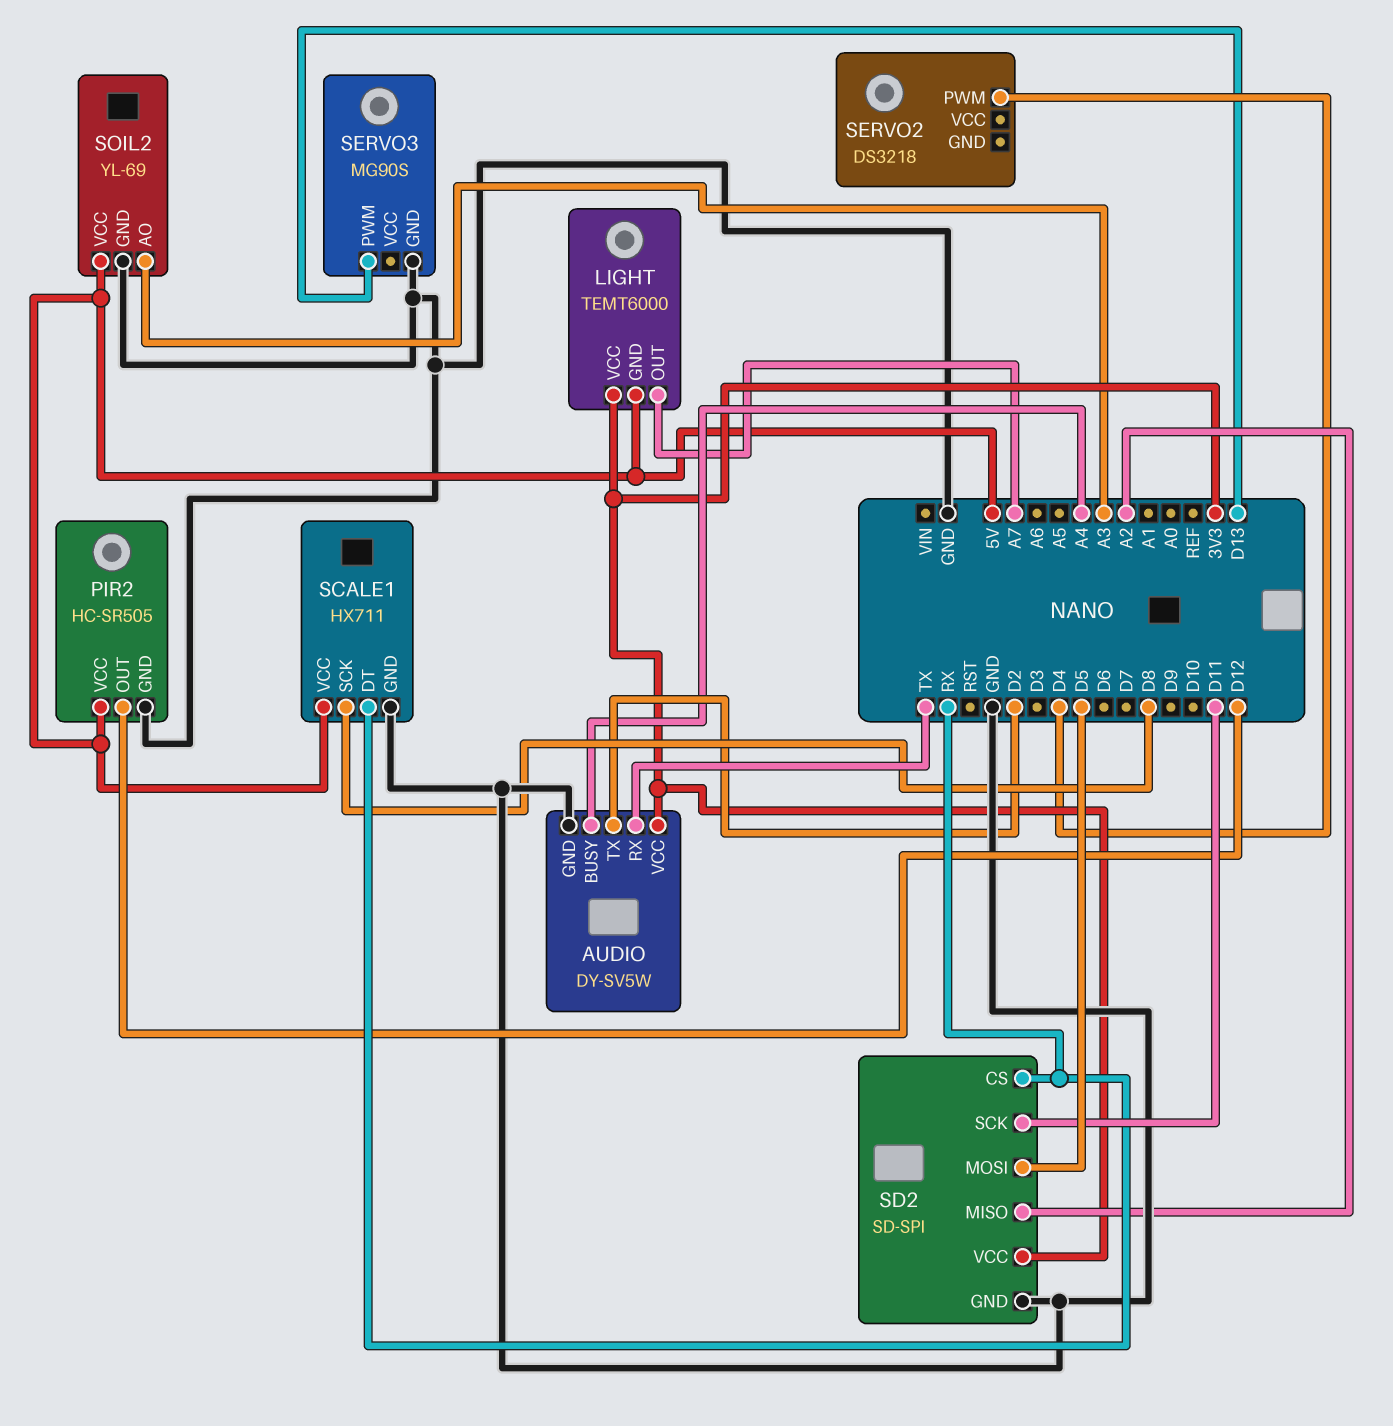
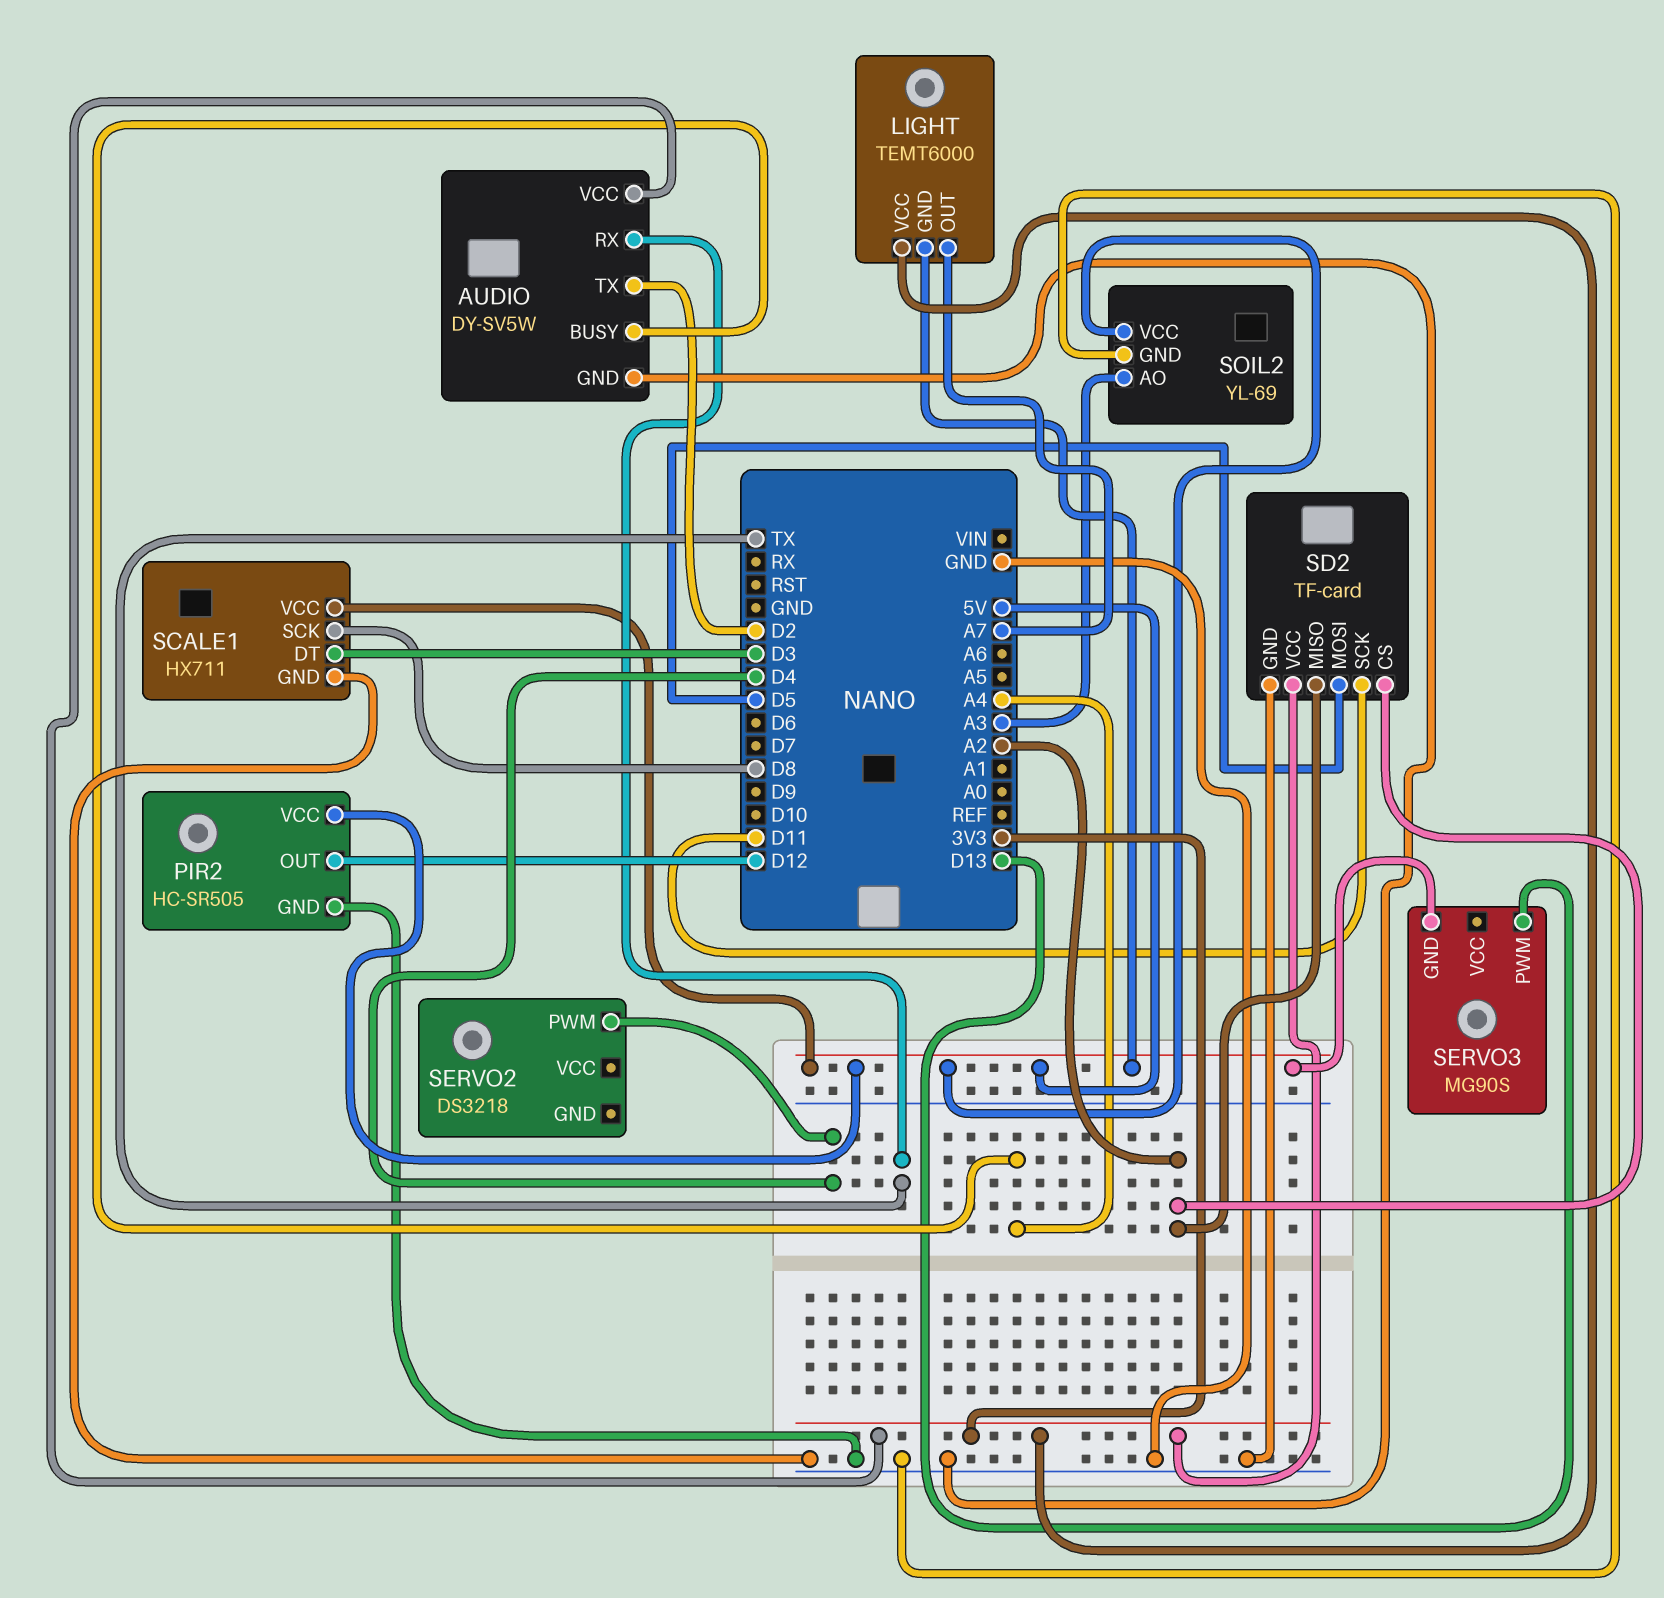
SCALE1 pin DT: RX -> D3
SD2: SD-SPI -> TF-card
SD2 pin CS: RX -> A2
SERVO3 pin GND: GND -> 5V

